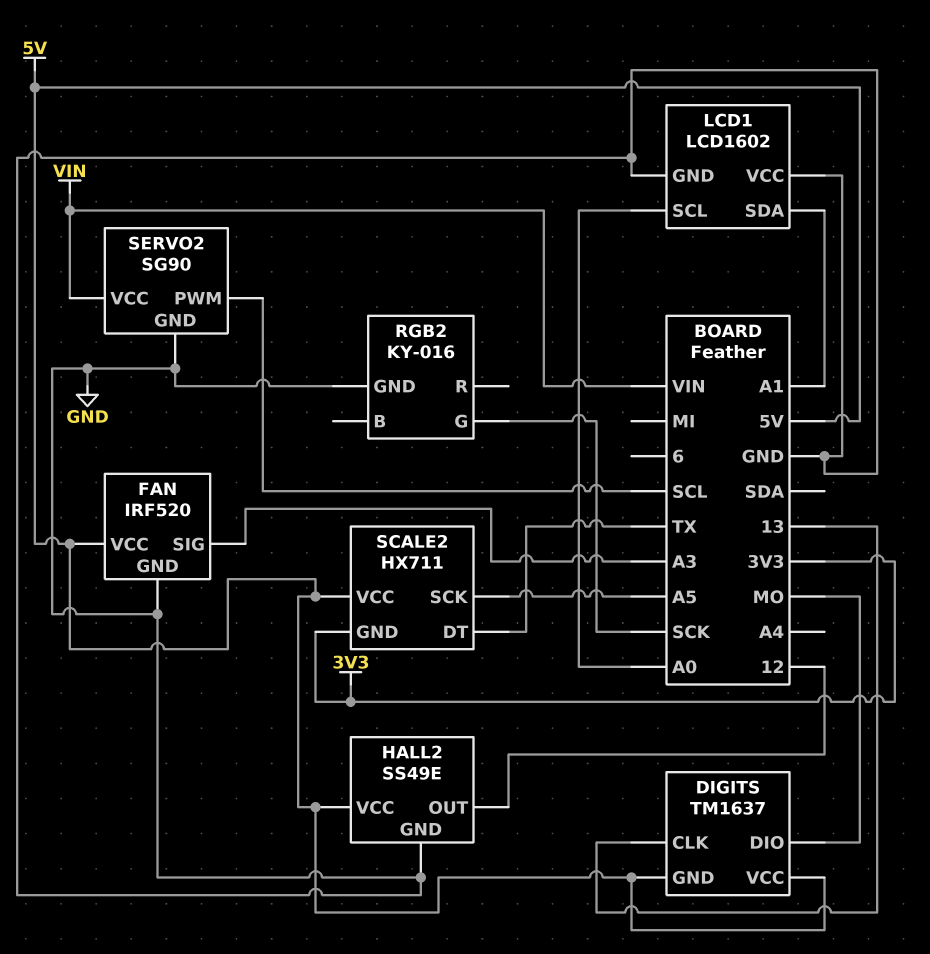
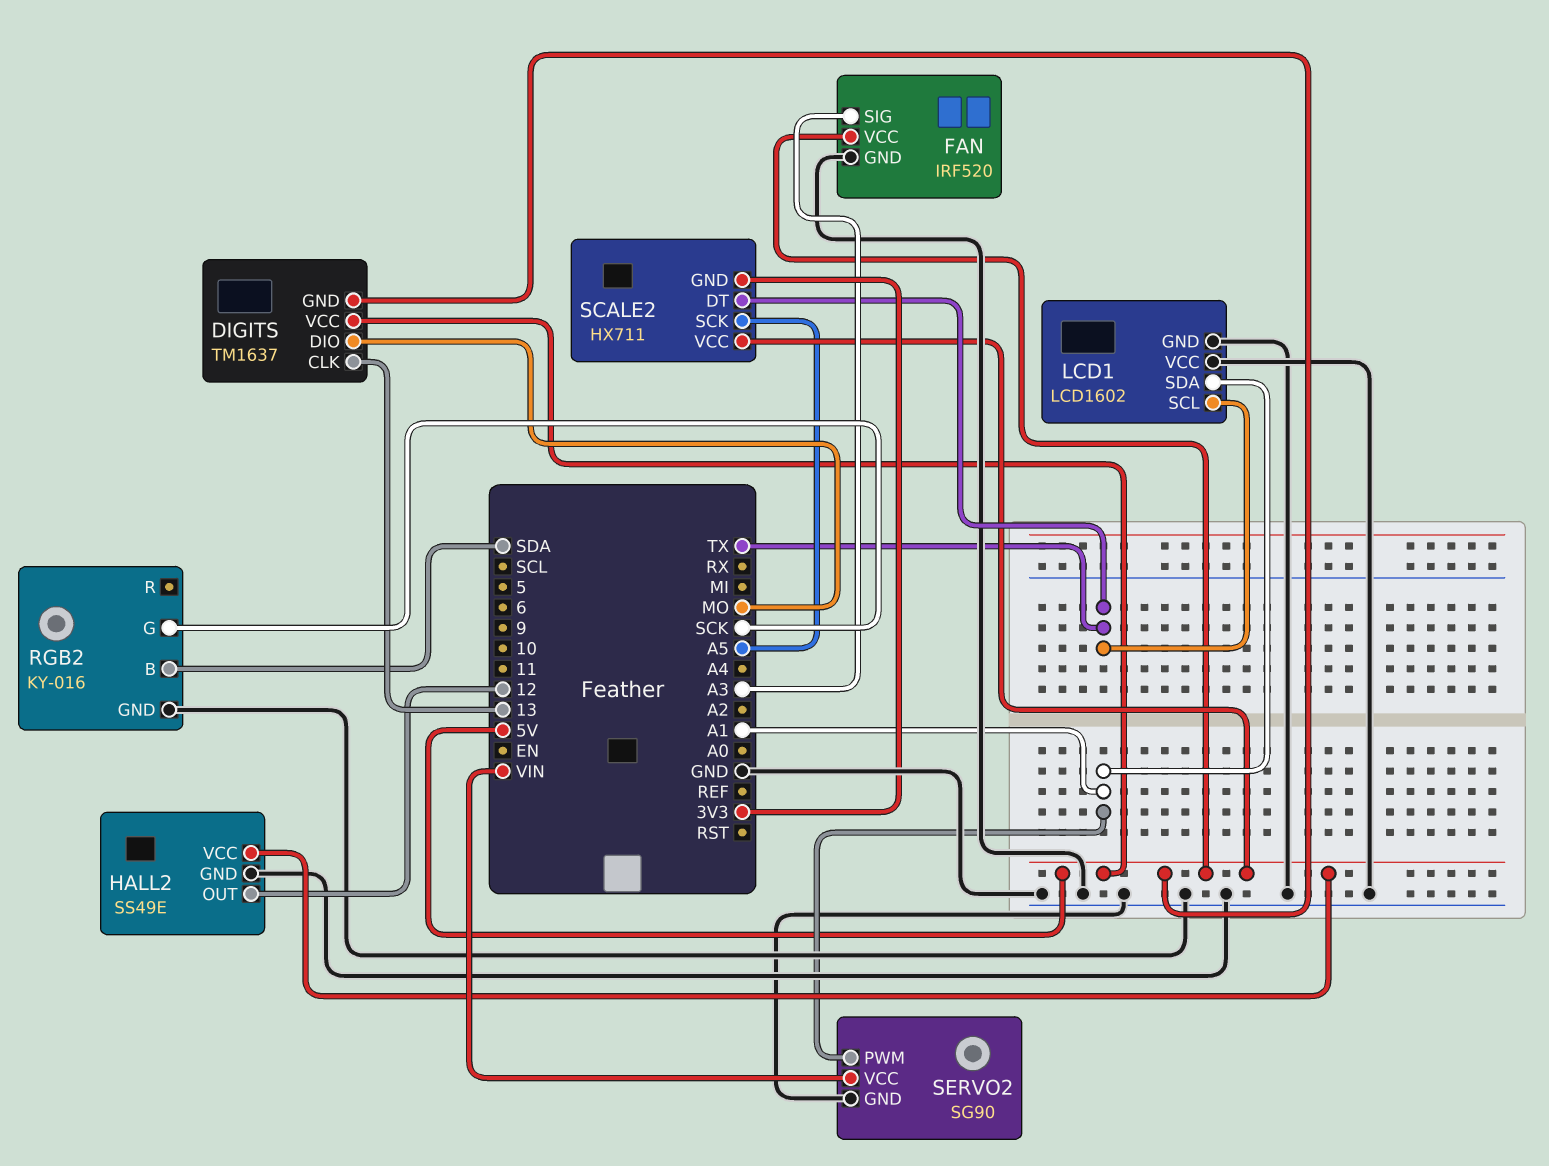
LCD1 pin SCL: A0 -> TX
RGB2 pin B: none -> SDA
SERVO2 pin PWM: SCL -> A1

